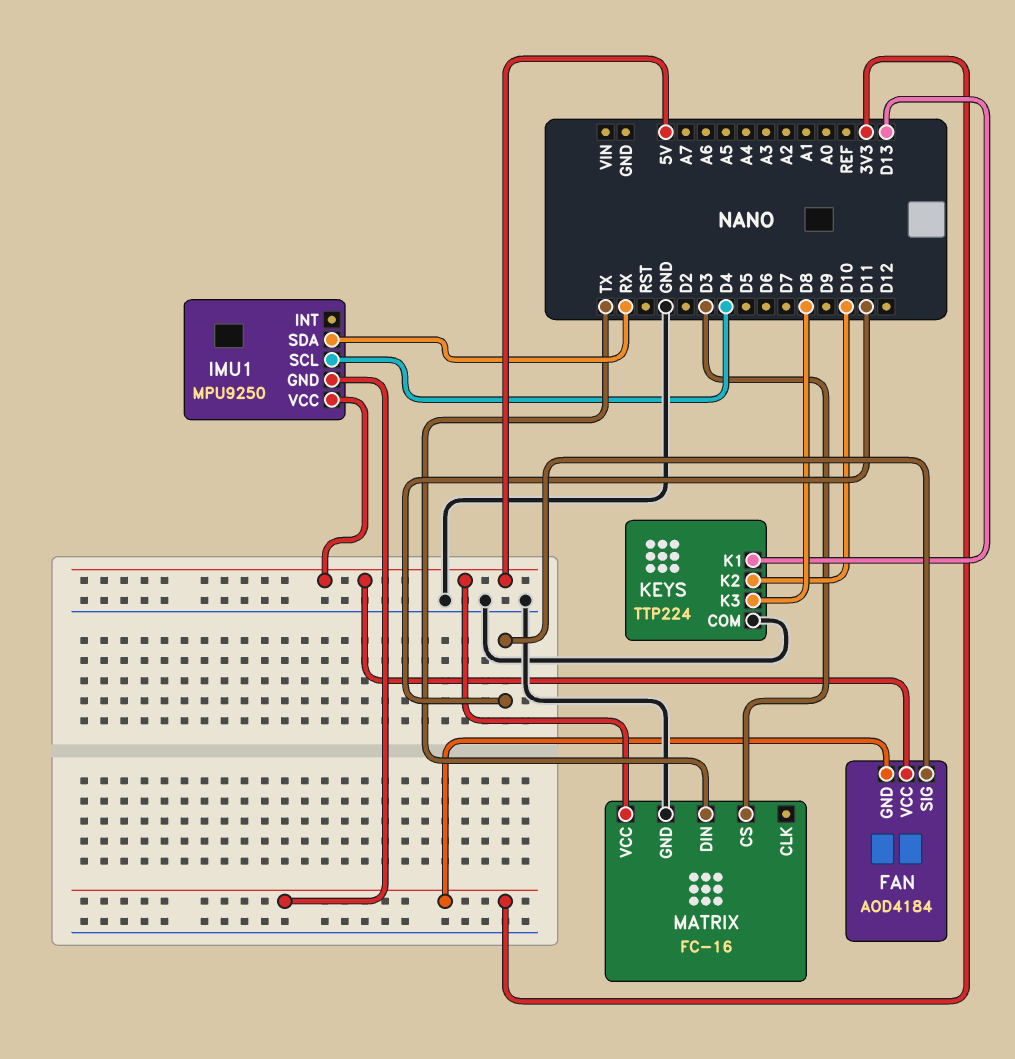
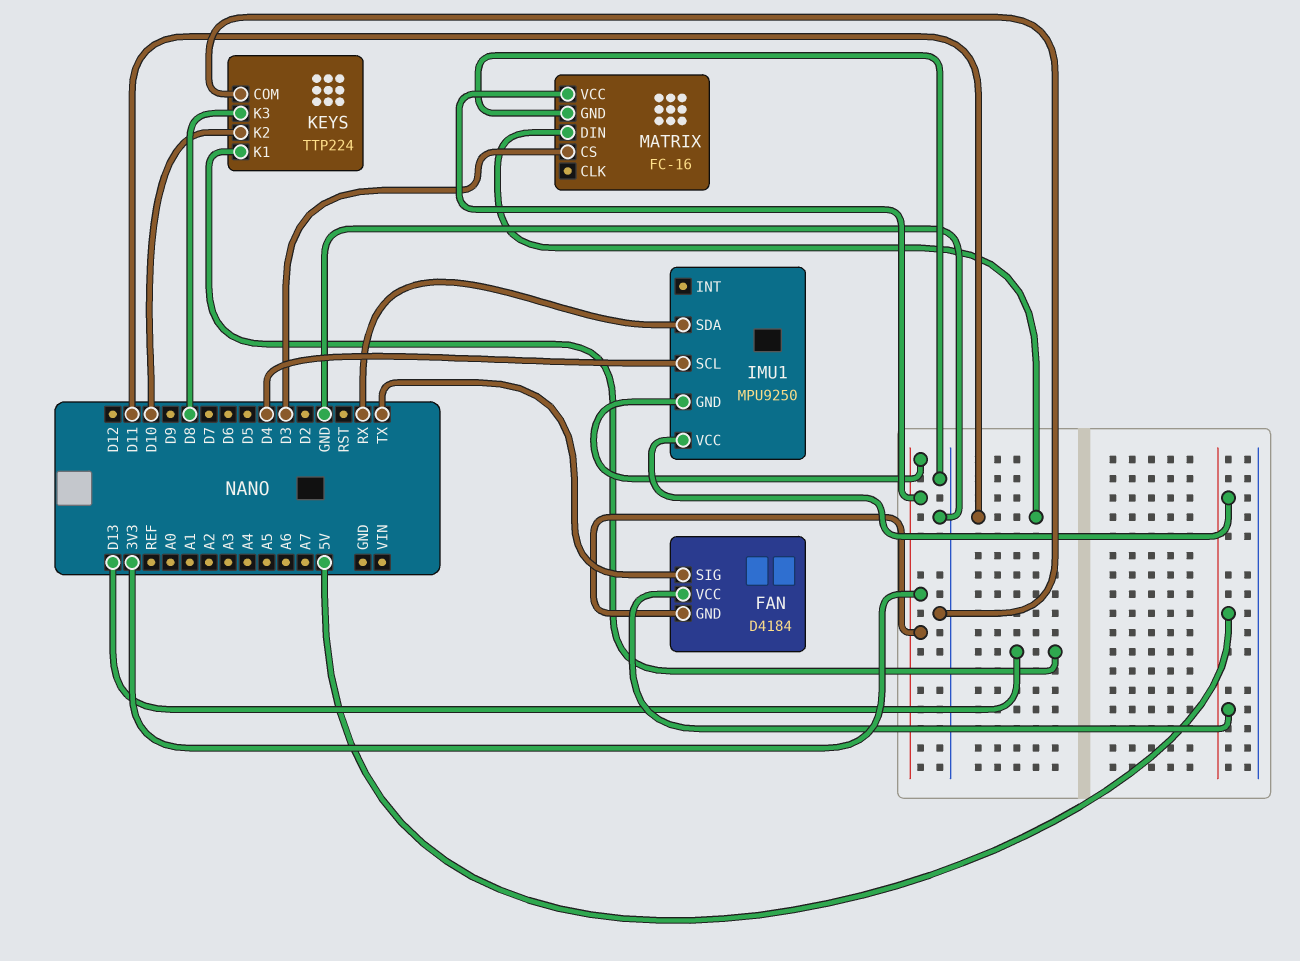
FAN: AOD4184 -> D4184
FAN pin SIG: D11 -> TX
MATRIX pin DIN: TX -> D11
MATRIX pin VCC: 5V -> 3V3

